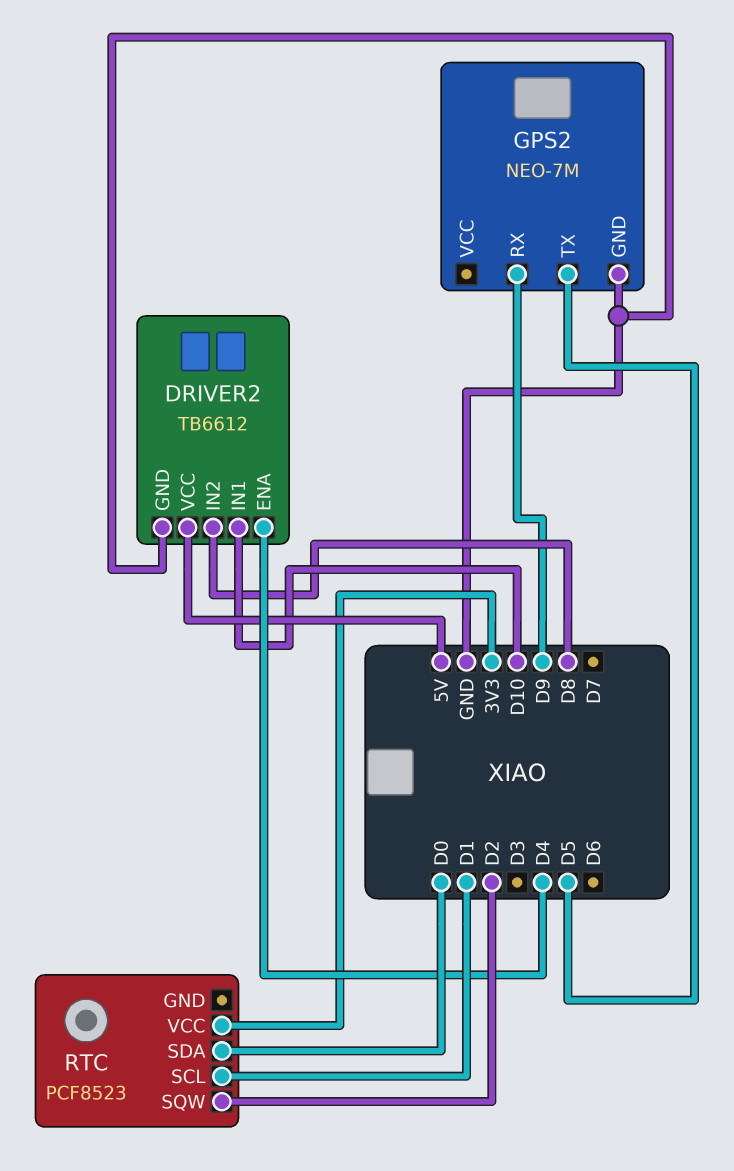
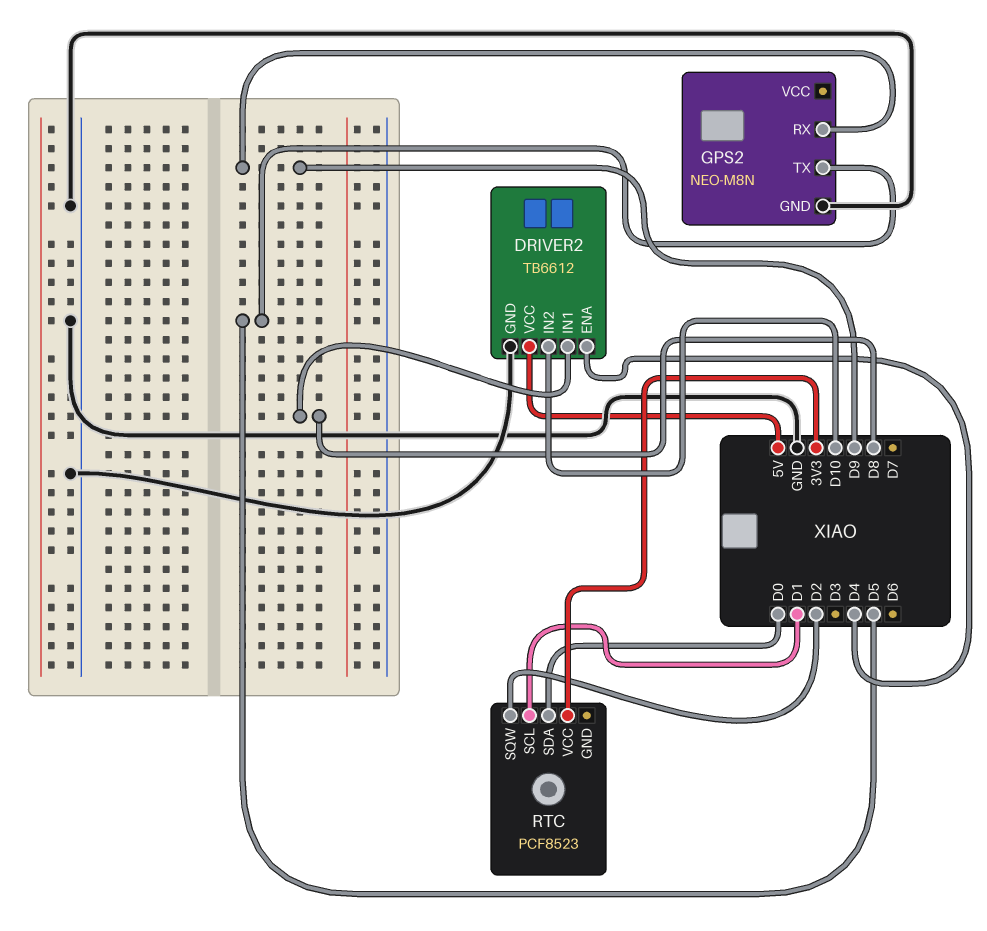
DRIVER2 pin IN1: D10 -> D8
DRIVER2 pin IN2: D8 -> D10
GPS2: NEO-7M -> NEO-M8N

